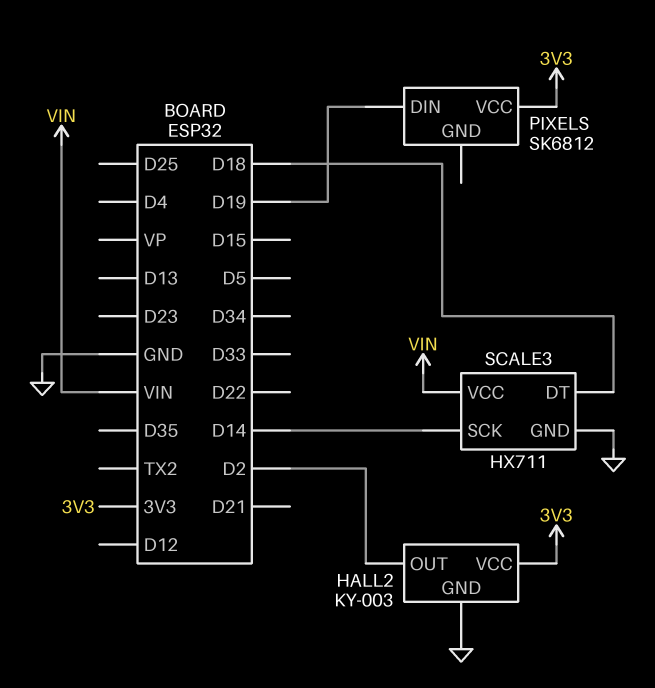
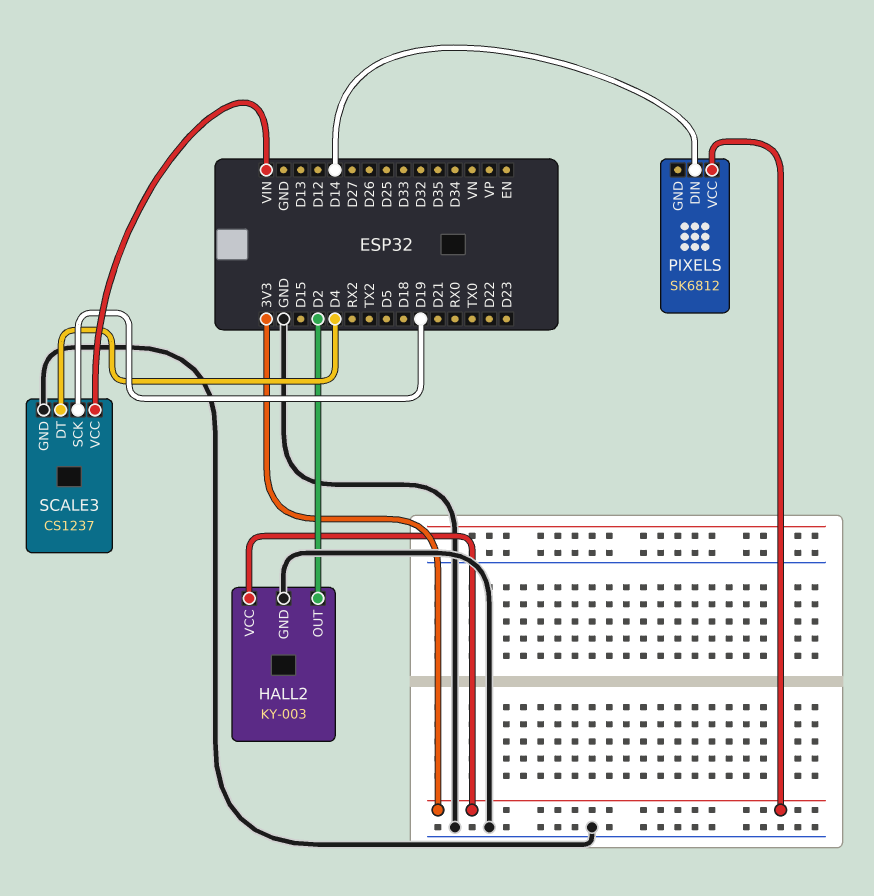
PIXELS pin DIN: D19 -> D14
SCALE3: HX711 -> CS1237
SCALE3 pin DT: D18 -> D4
SCALE3 pin SCK: D14 -> D19

